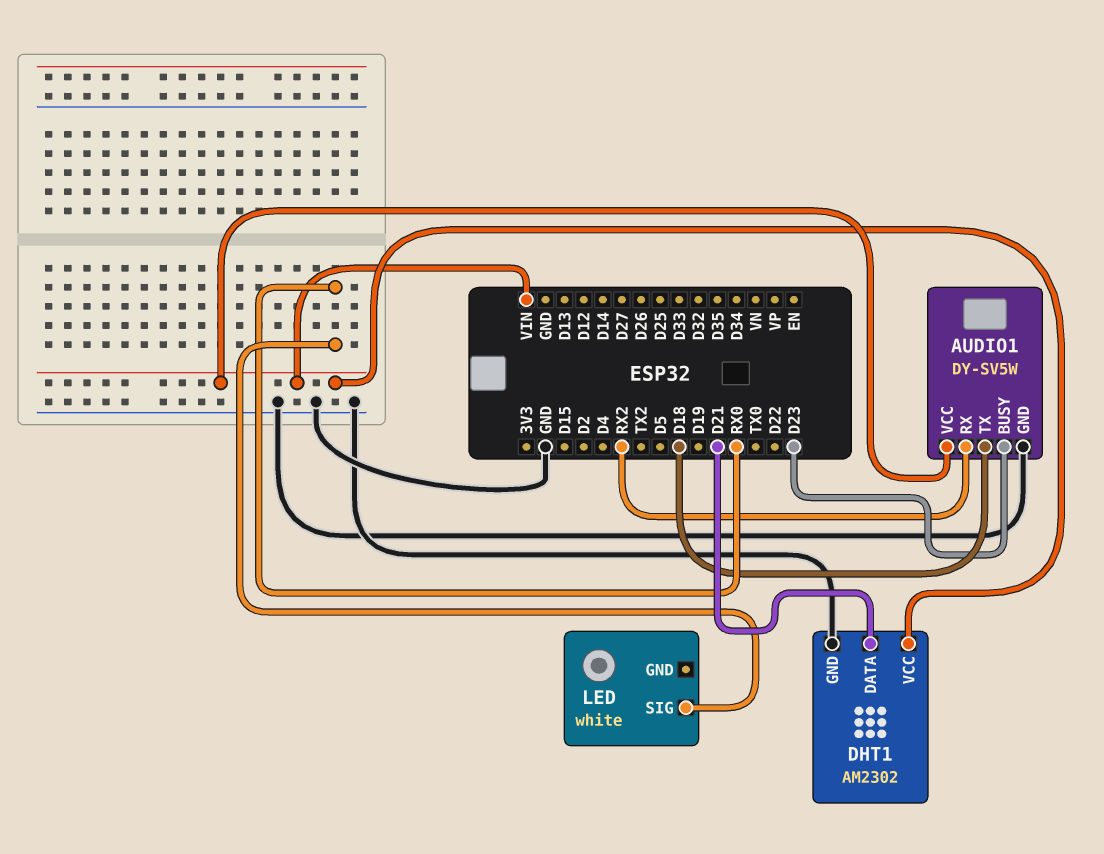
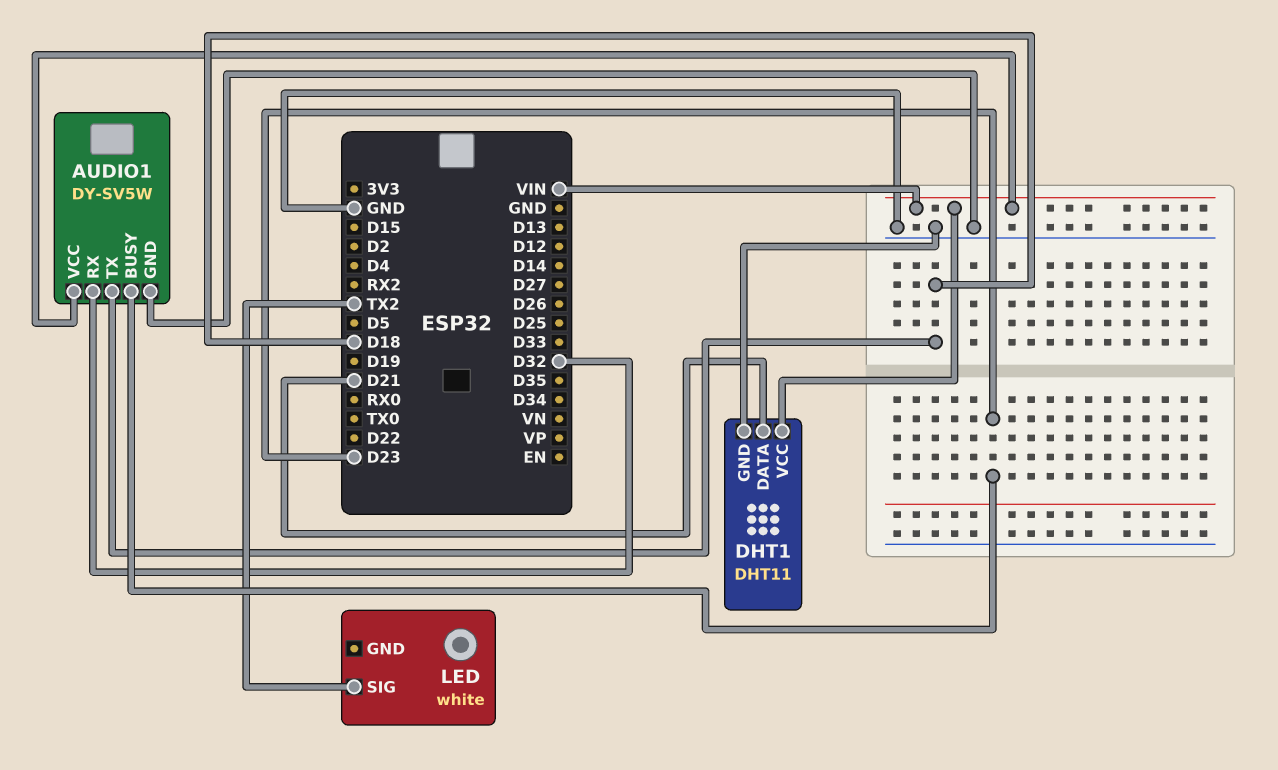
AUDIO1 pin RX: RX2 -> D32
DHT1: AM2302 -> DHT11
LED pin SIG: RX0 -> TX2

